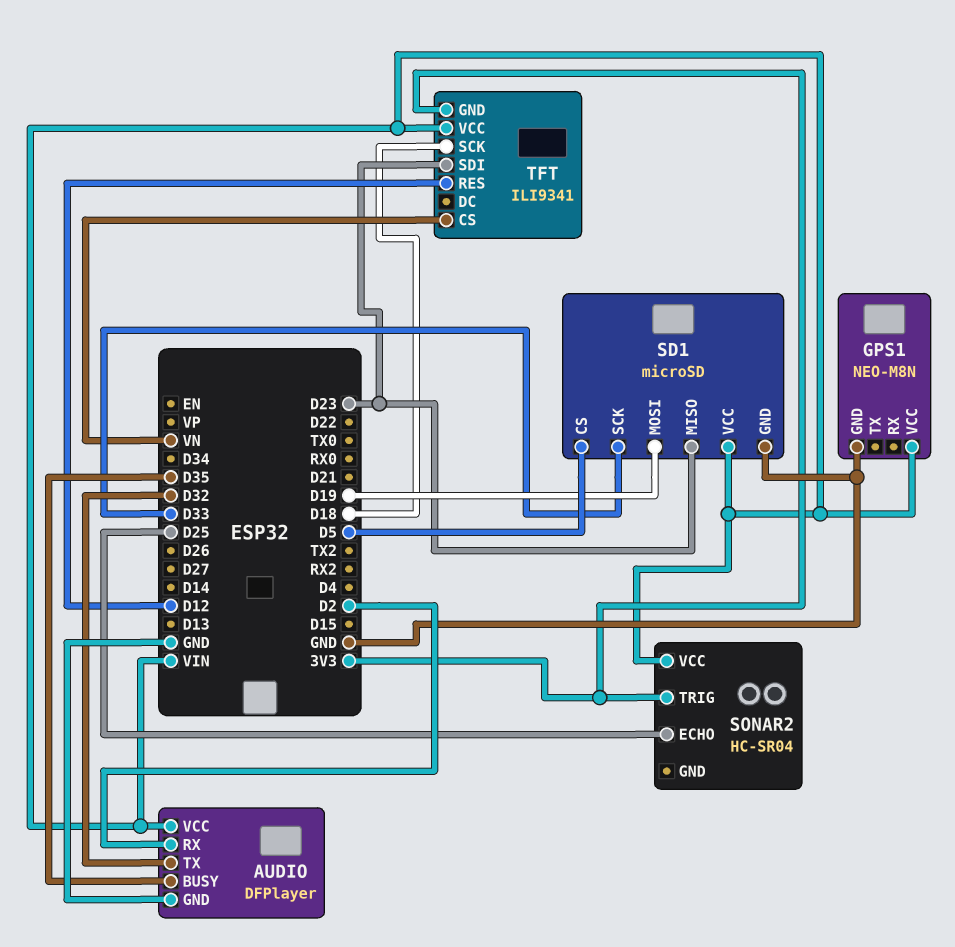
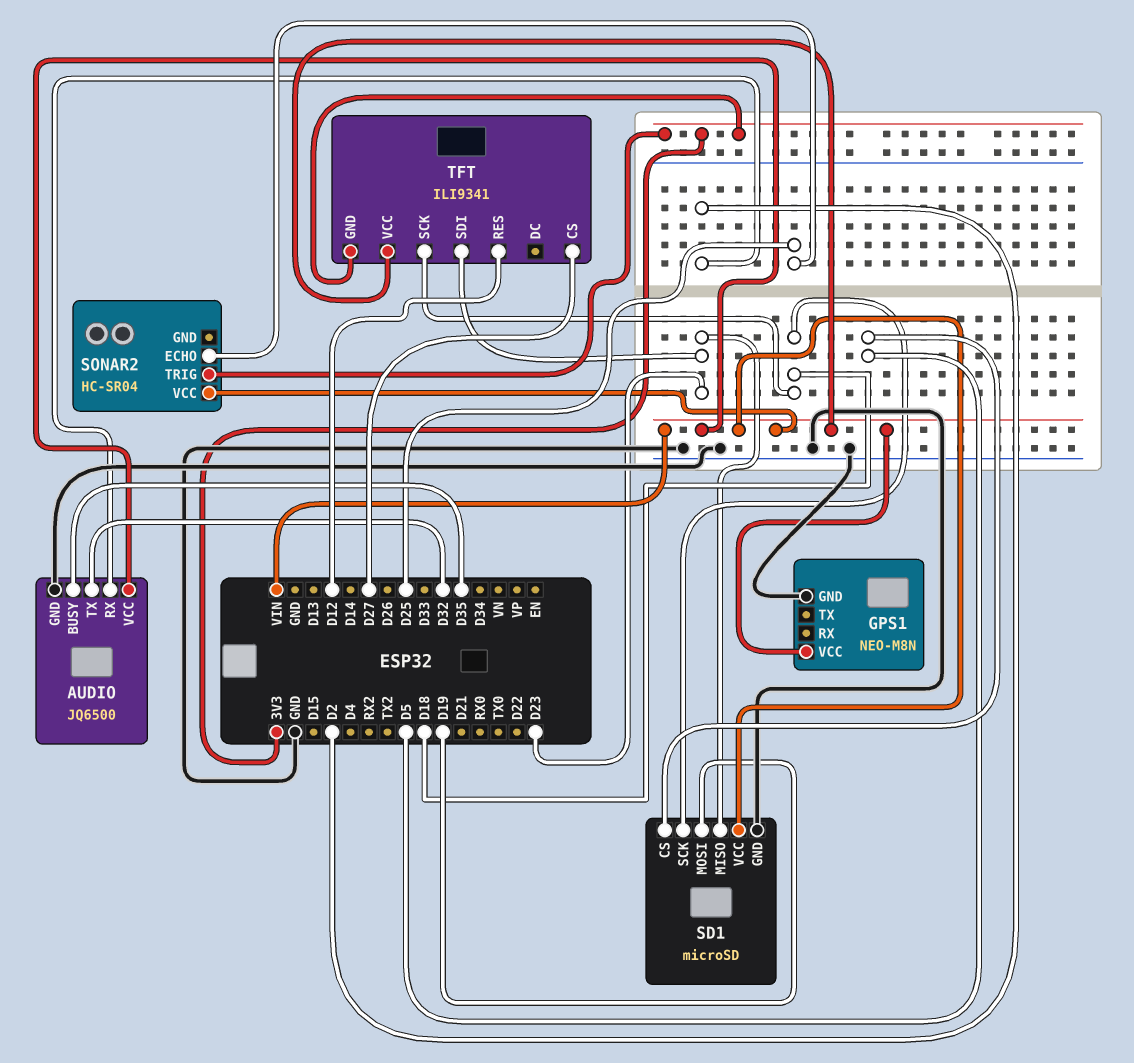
AUDIO: DFPlayer -> JQ6500
SD1 pin SCK: D33 -> D18
TFT pin CS: VN -> D27

